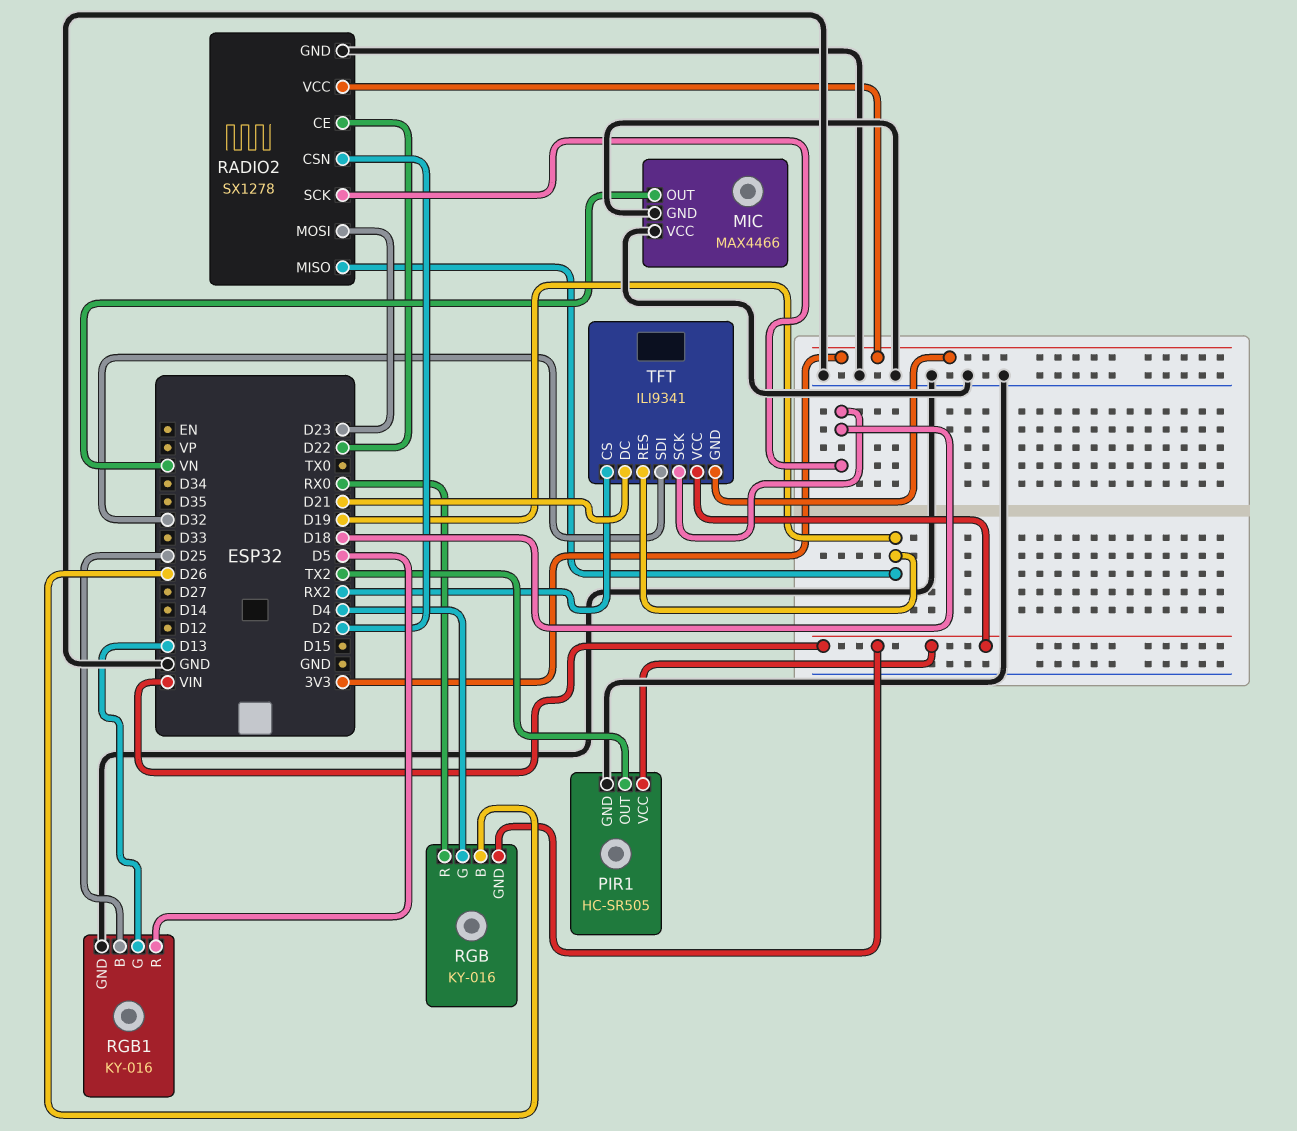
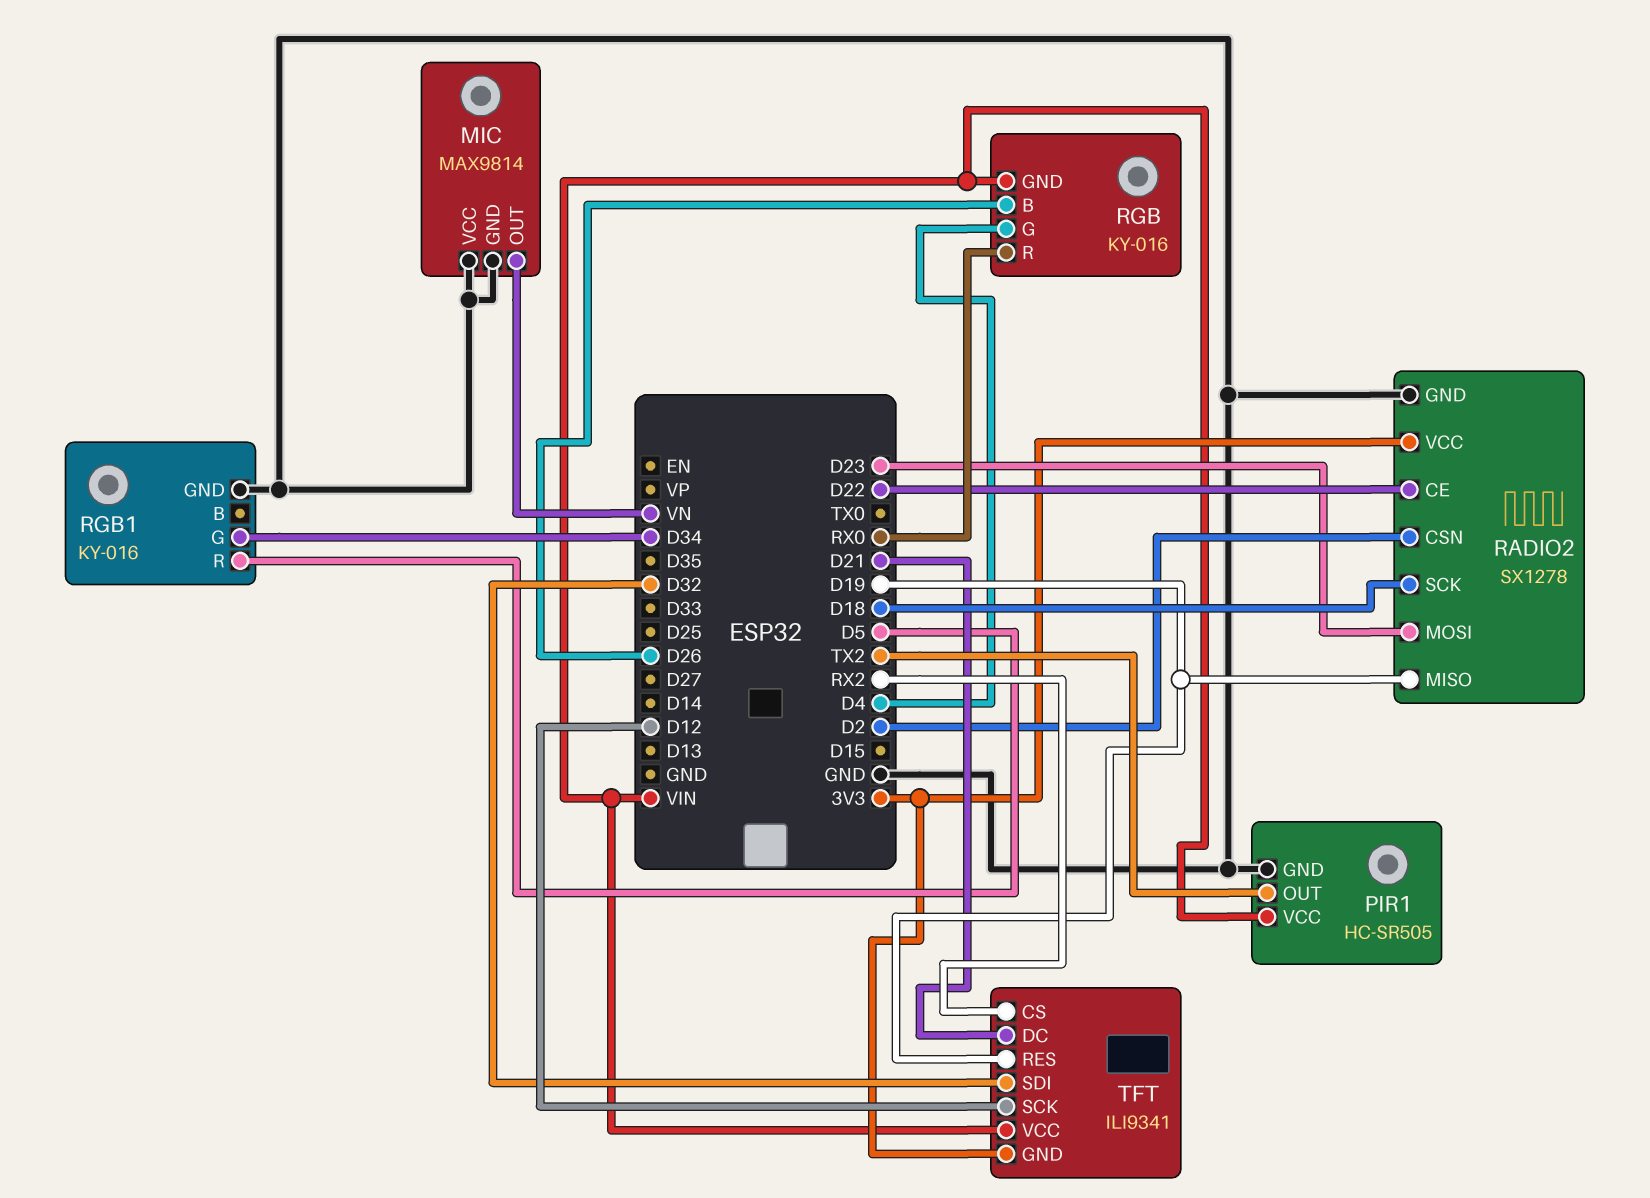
MIC: MAX4466 -> MAX9814
RGB1 pin B: D25 -> none
RGB1 pin G: D13 -> D34
TFT pin SCK: D18 -> D12

